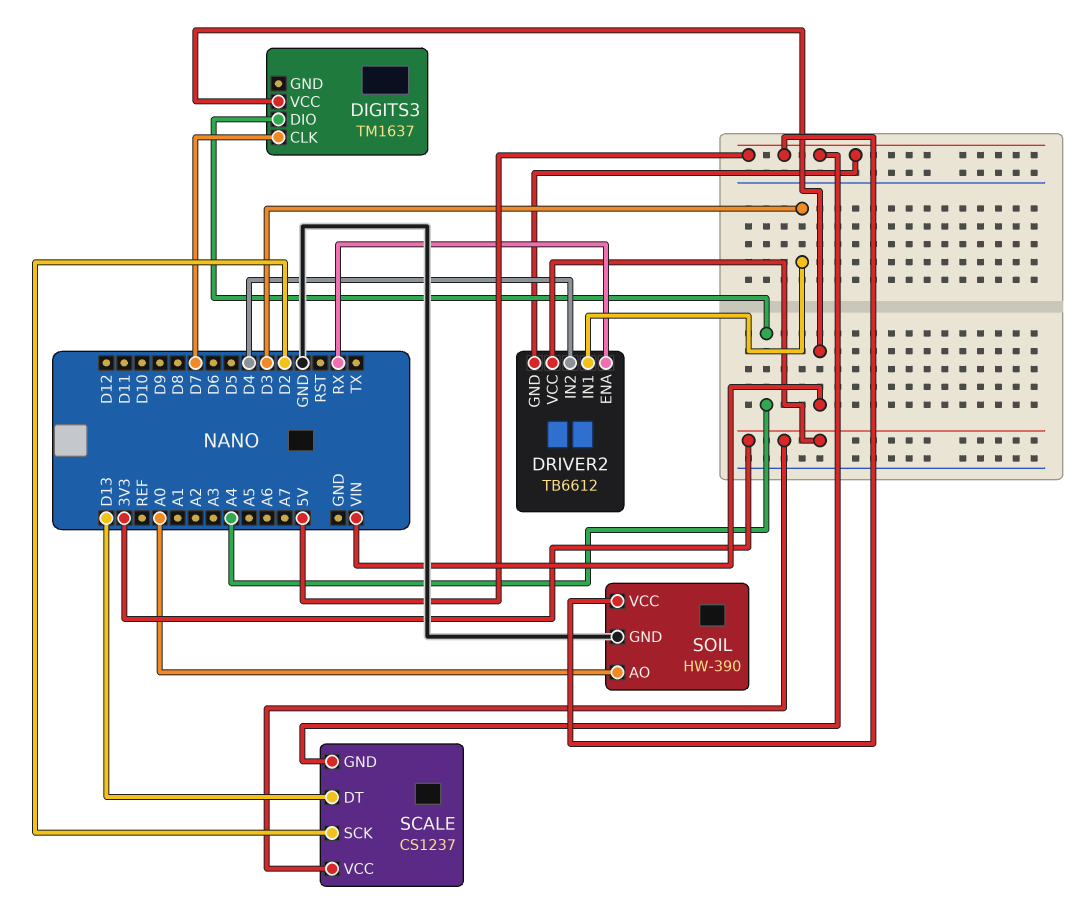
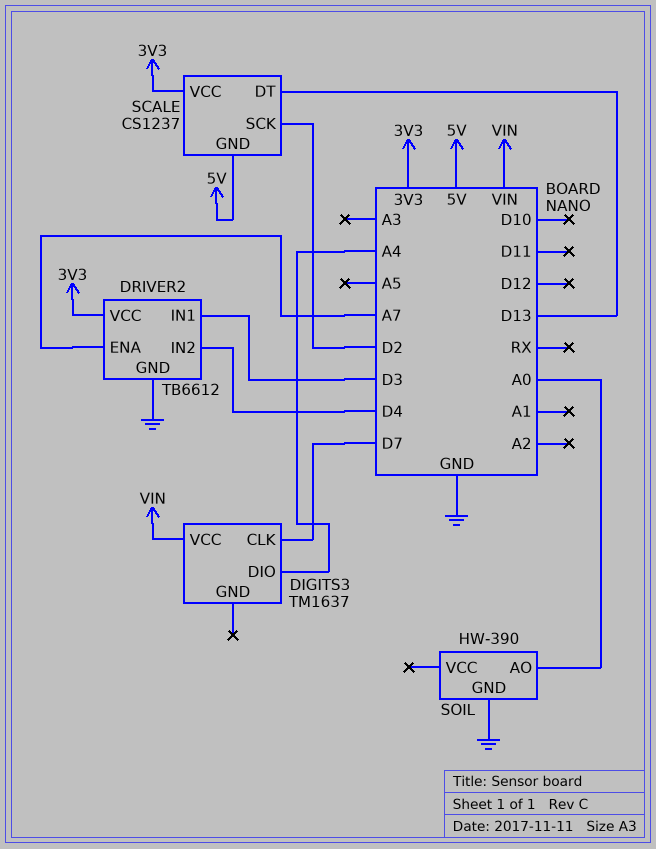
DRIVER2 pin ENA: RX -> A7
DRIVER2 pin GND: 5V -> GND
SOIL pin VCC: 5V -> none

